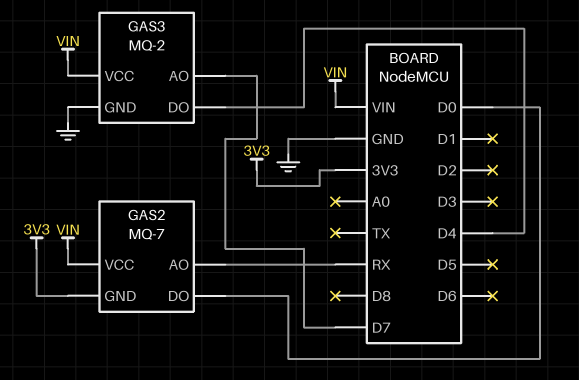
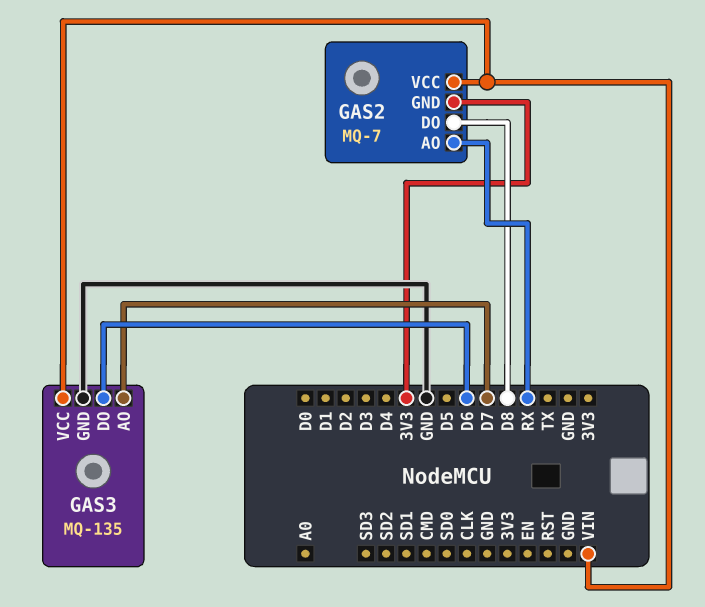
GAS2 pin DO: D0 -> D8
GAS3: MQ-2 -> MQ-135
GAS3 pin DO: D4 -> D6

